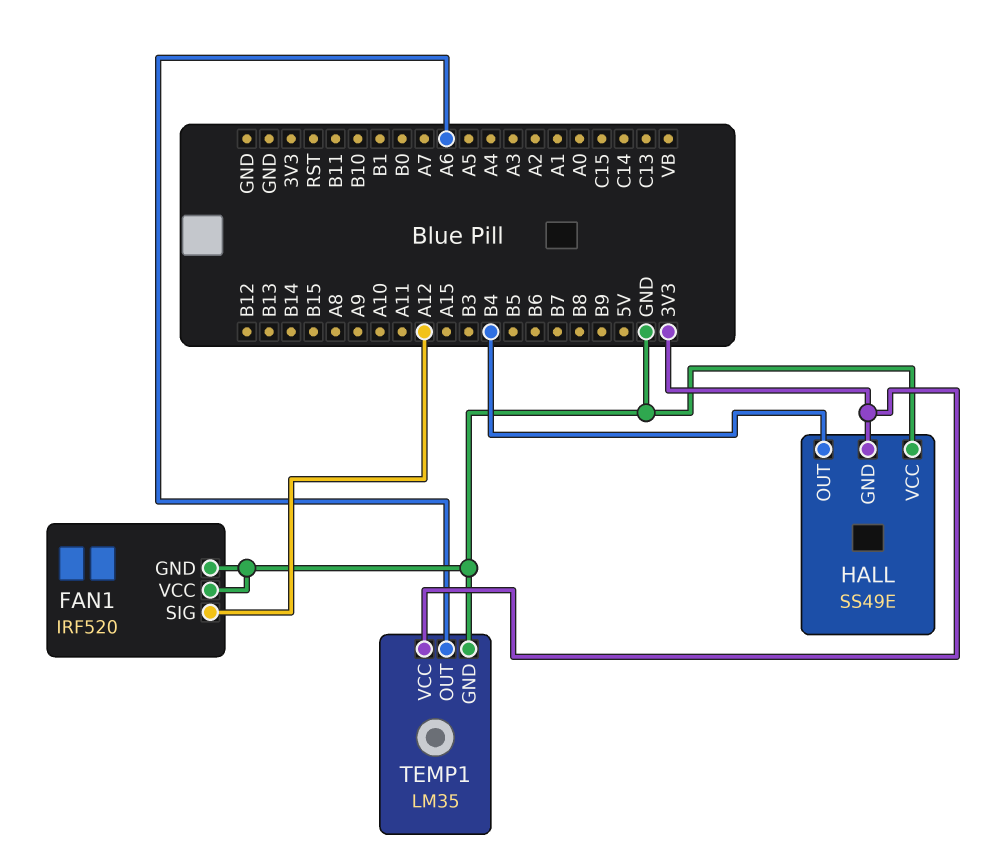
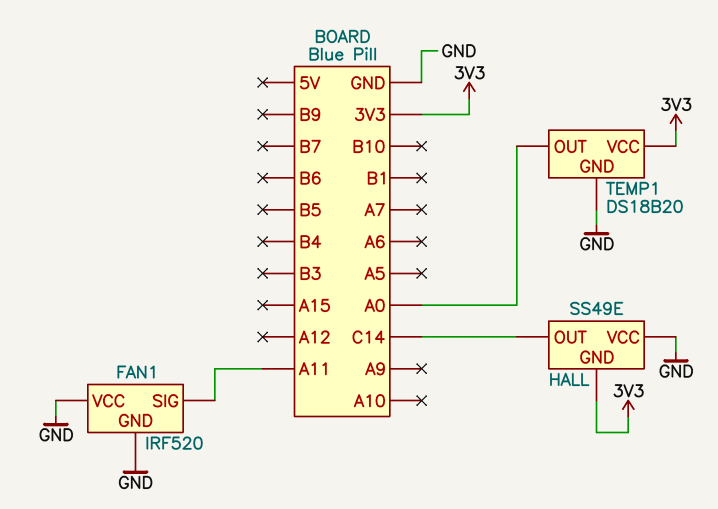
FAN1 pin SIG: A12 -> A11
HALL pin OUT: B4 -> C14
TEMP1: LM35 -> DS18B20
TEMP1 pin OUT: A6 -> A0

